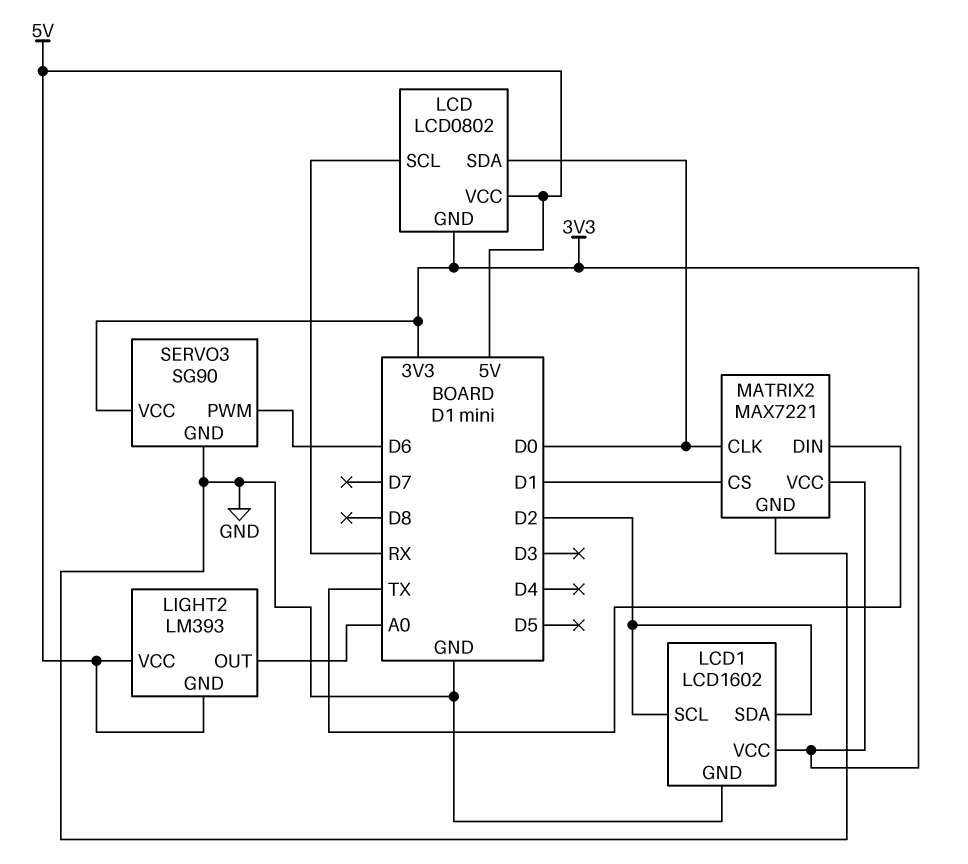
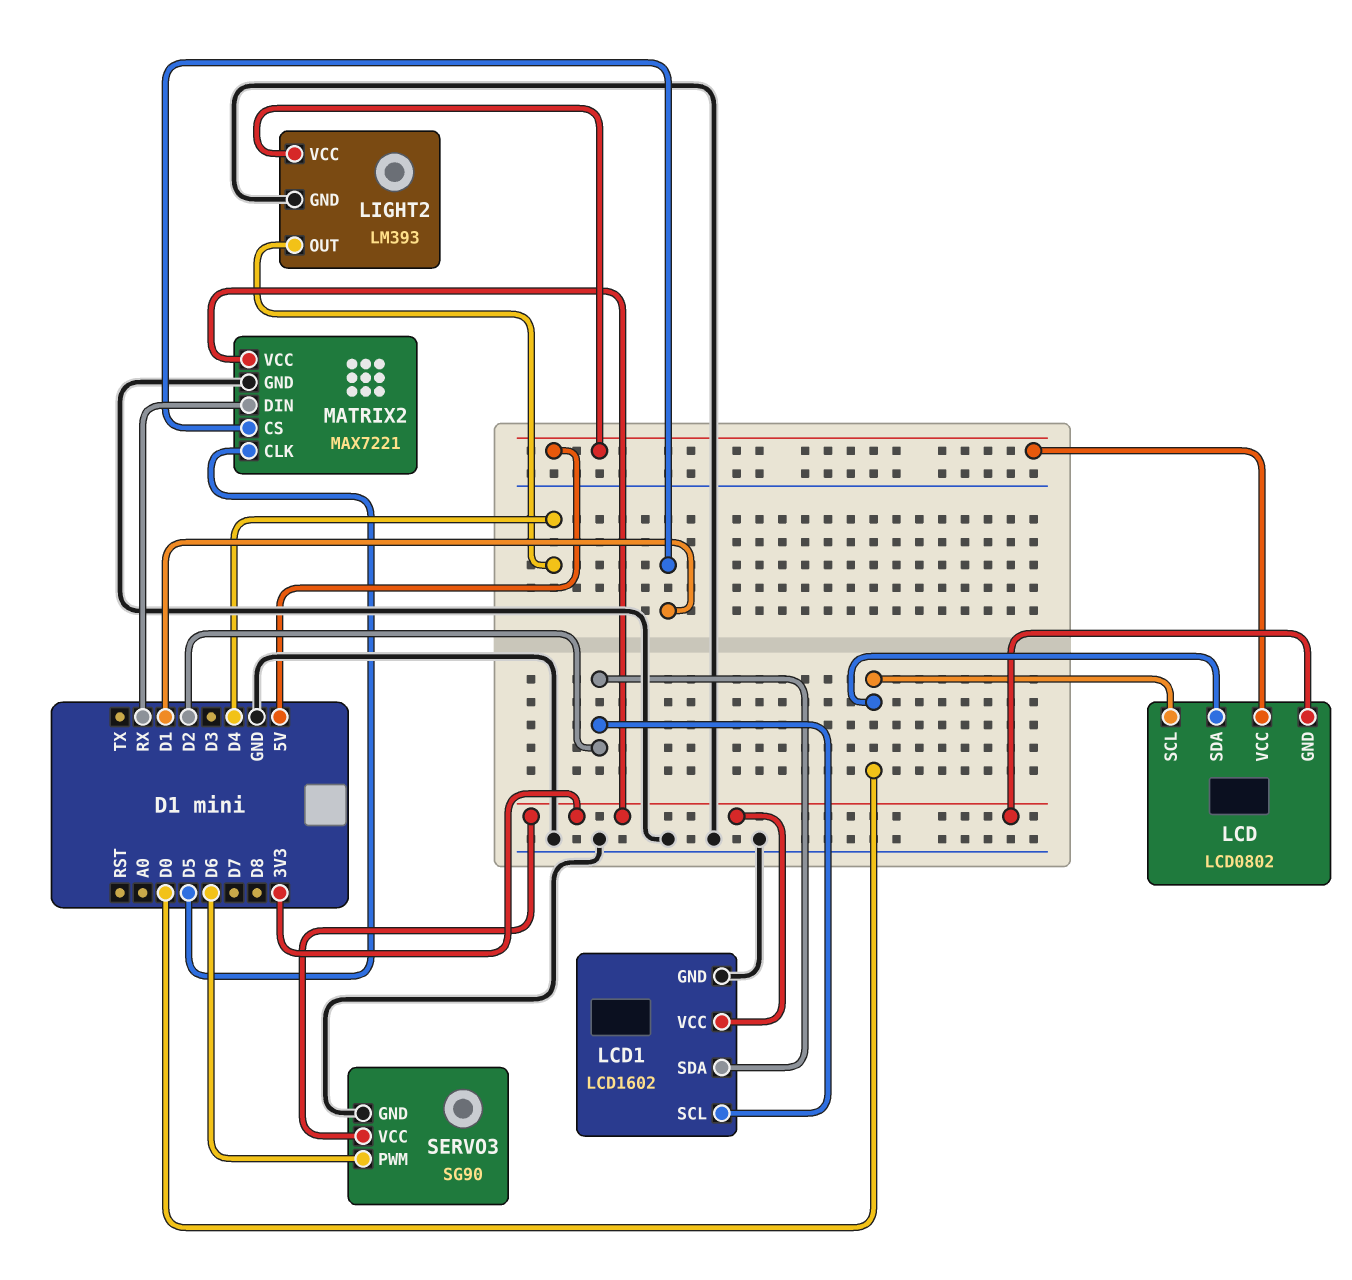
LCD pin SCL: RX -> D0
LIGHT2 pin GND: 5V -> GND
LIGHT2 pin OUT: A0 -> D4
MATRIX2 pin CLK: D0 -> D5
MATRIX2 pin DIN: TX -> RX

